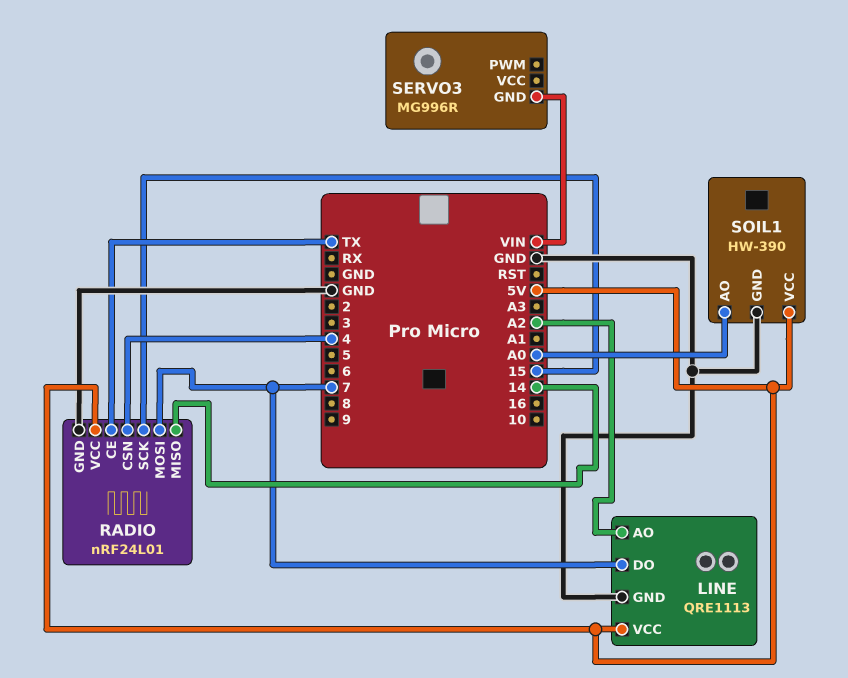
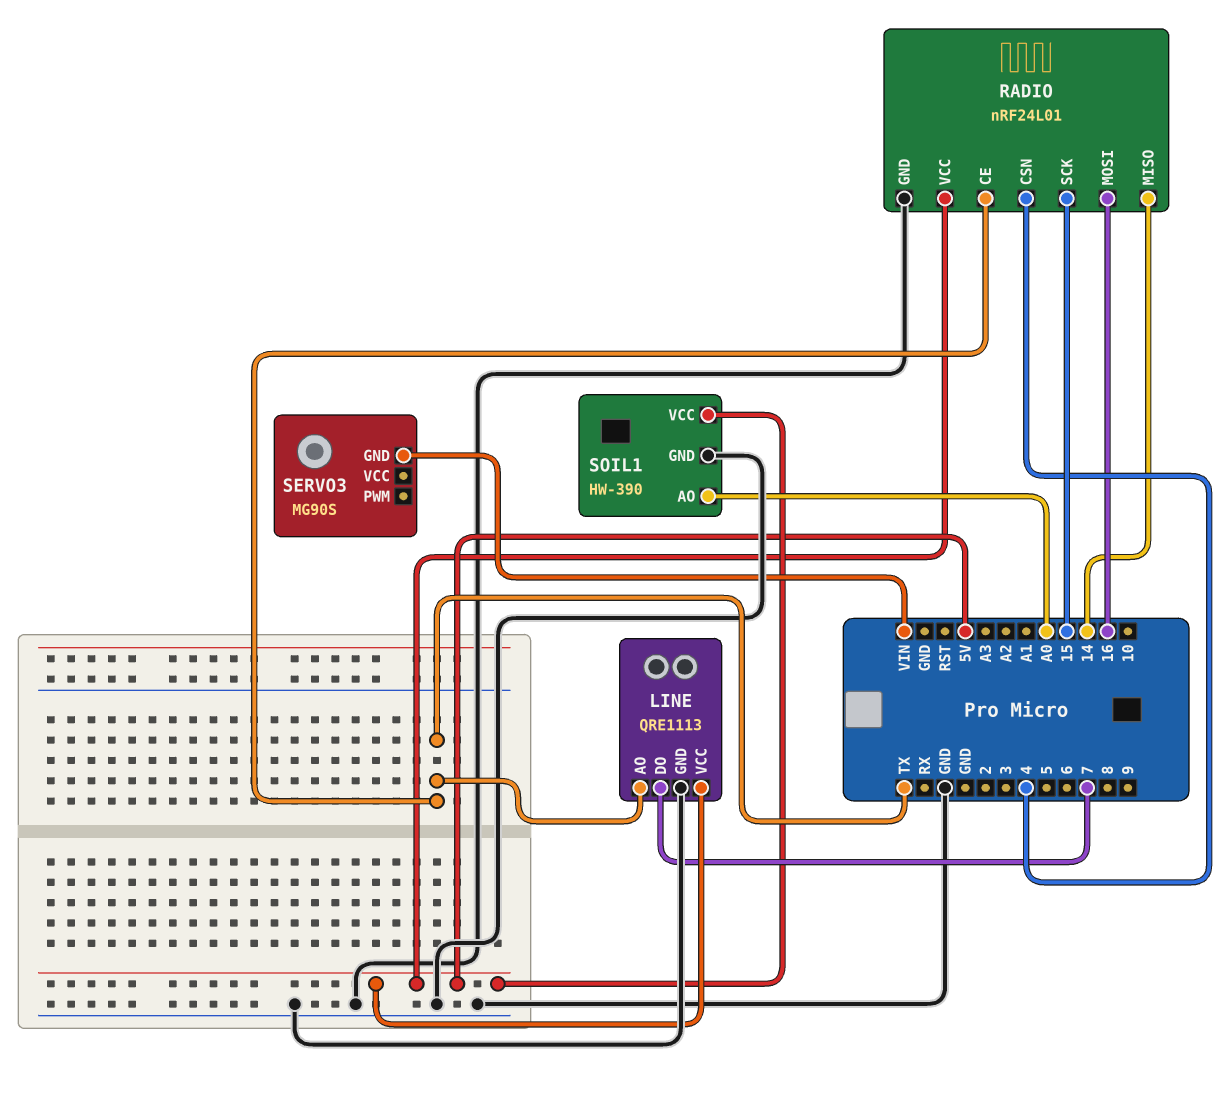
LINE pin AO: A2 -> TX
RADIO pin MOSI: 7 -> 16
SERVO3: MG996R -> MG90S

